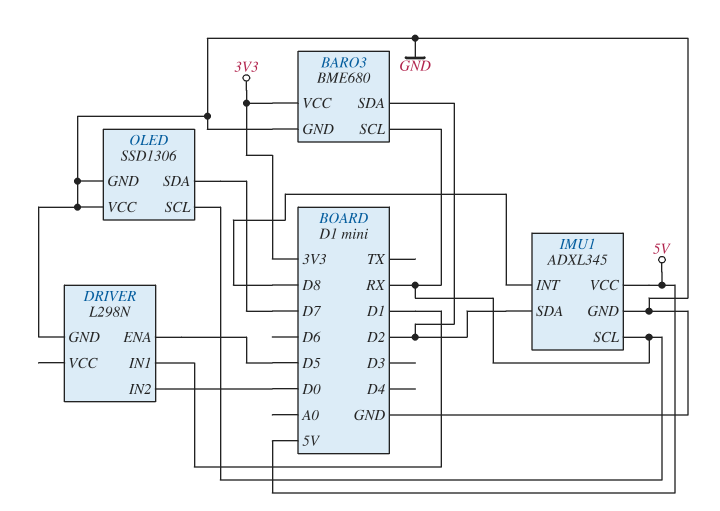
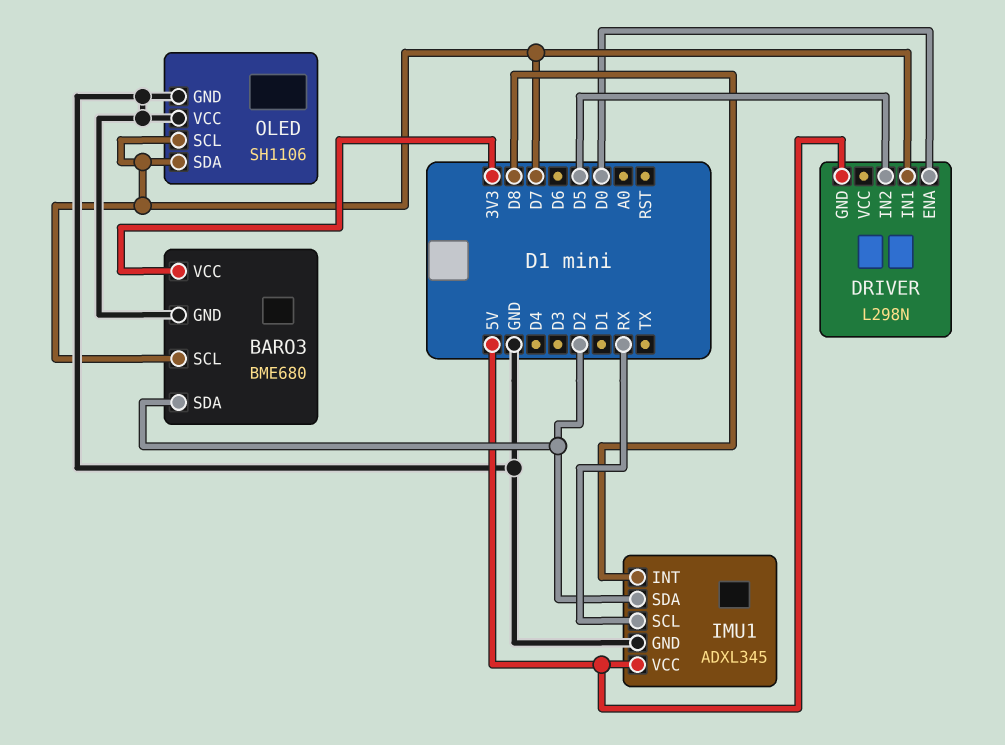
BARO3 pin SCL: RX -> D7
DRIVER pin ENA: D5 -> D0
DRIVER pin GND: GND -> 5V
DRIVER pin IN1: D1 -> D7
DRIVER pin IN2: D0 -> D5
OLED: SSD1306 -> SH1106
OLED pin SCL: RX -> D7

